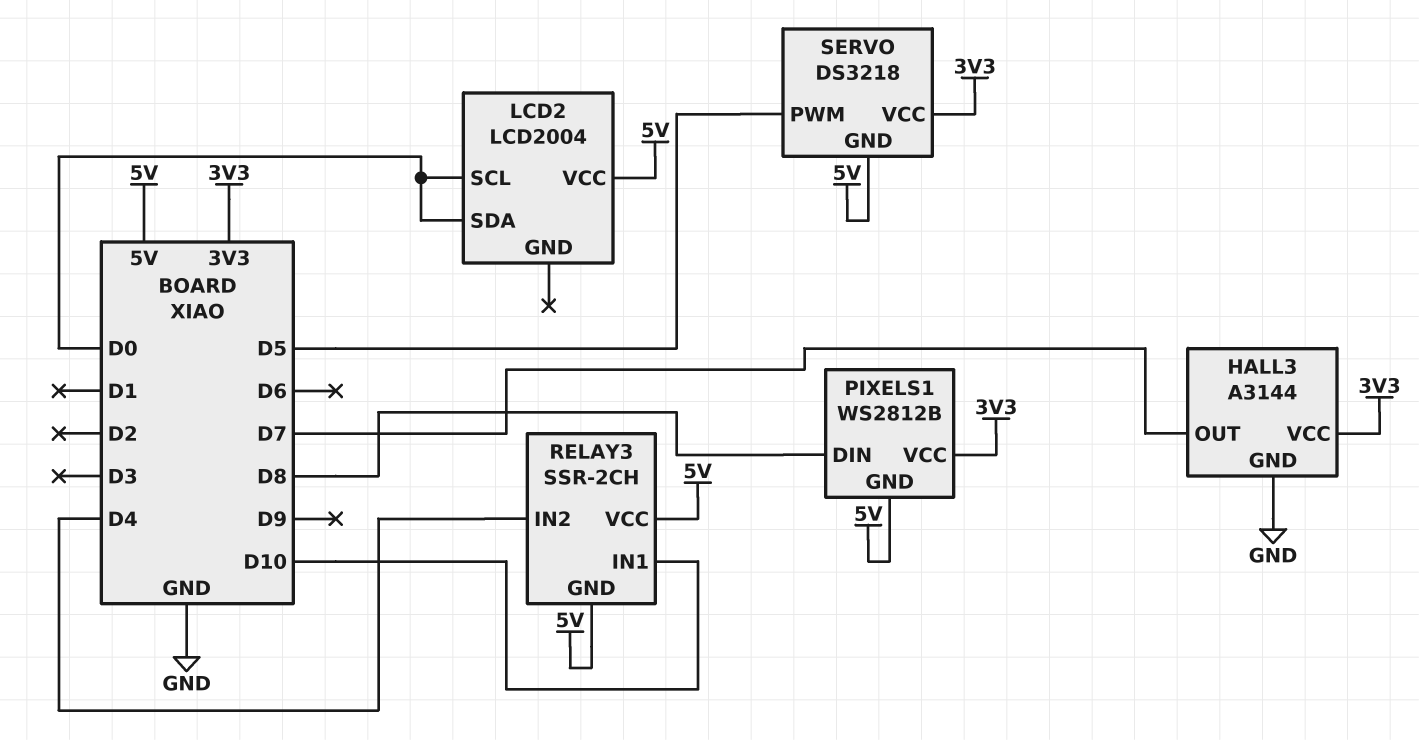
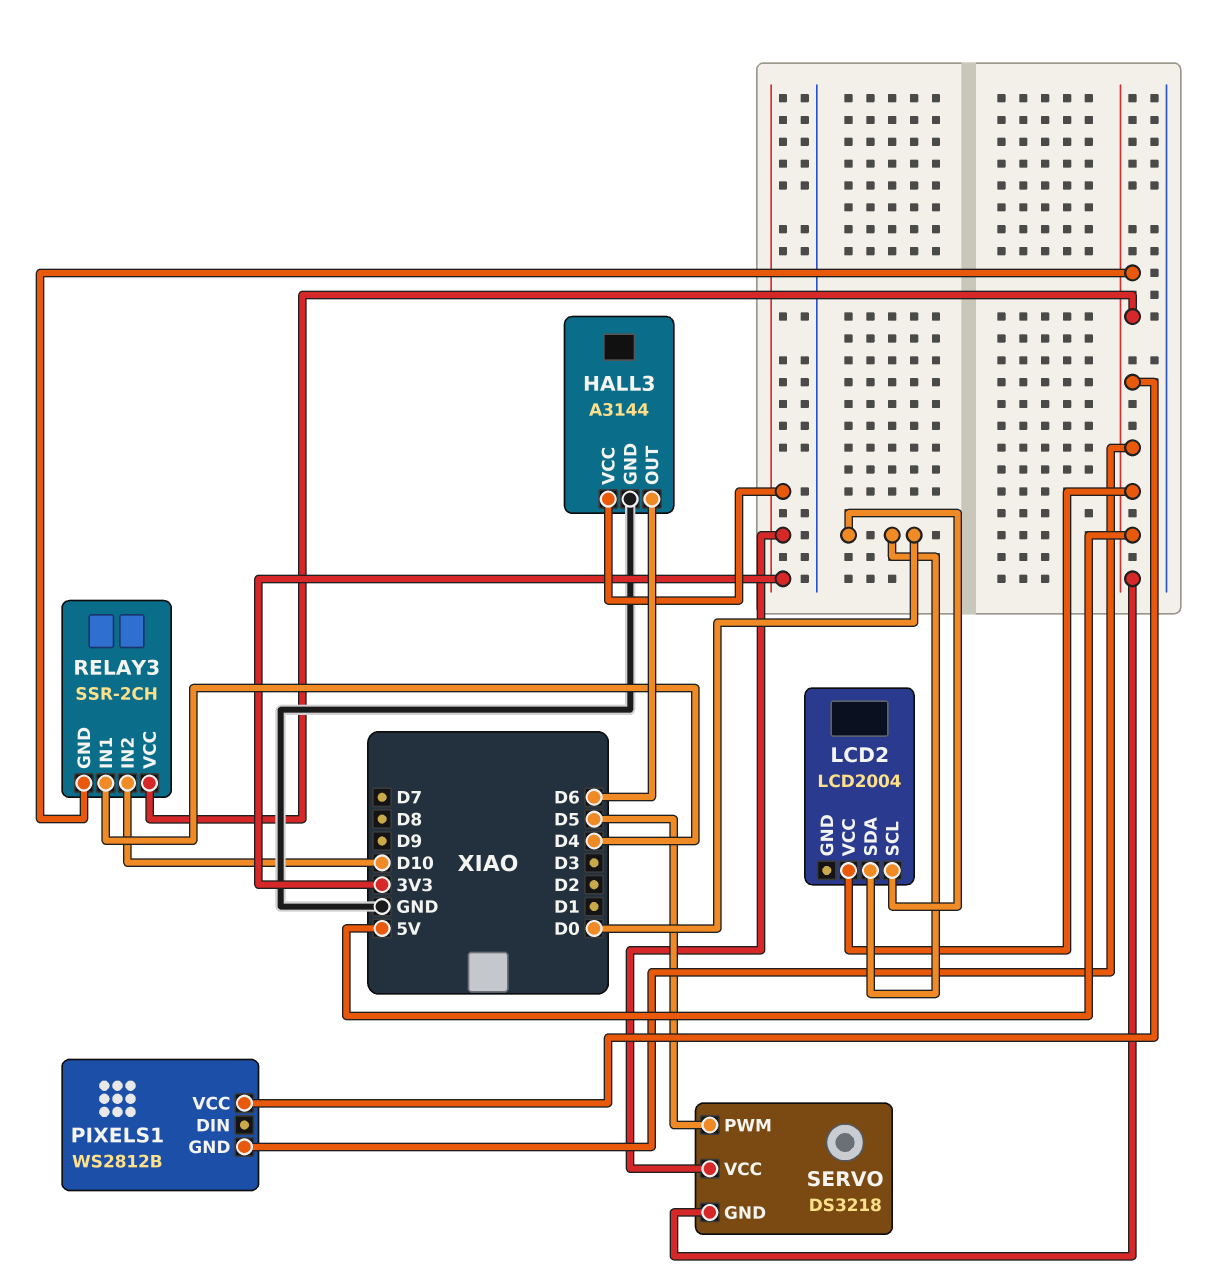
HALL3 pin OUT: D7 -> D6
PIXELS1 pin DIN: D8 -> none
PIXELS1 pin VCC: 3V3 -> 5V
RELAY3 pin IN1: D10 -> D4
RELAY3 pin IN2: D4 -> D10

